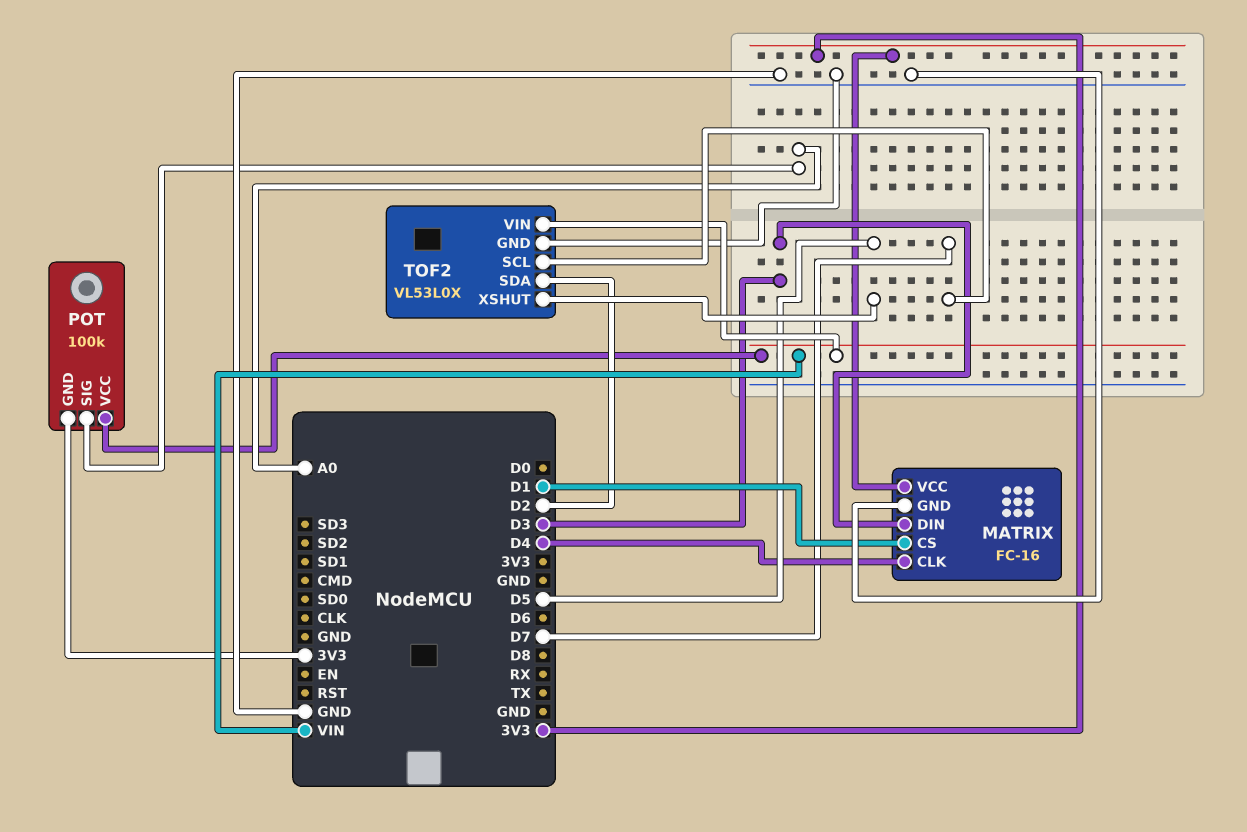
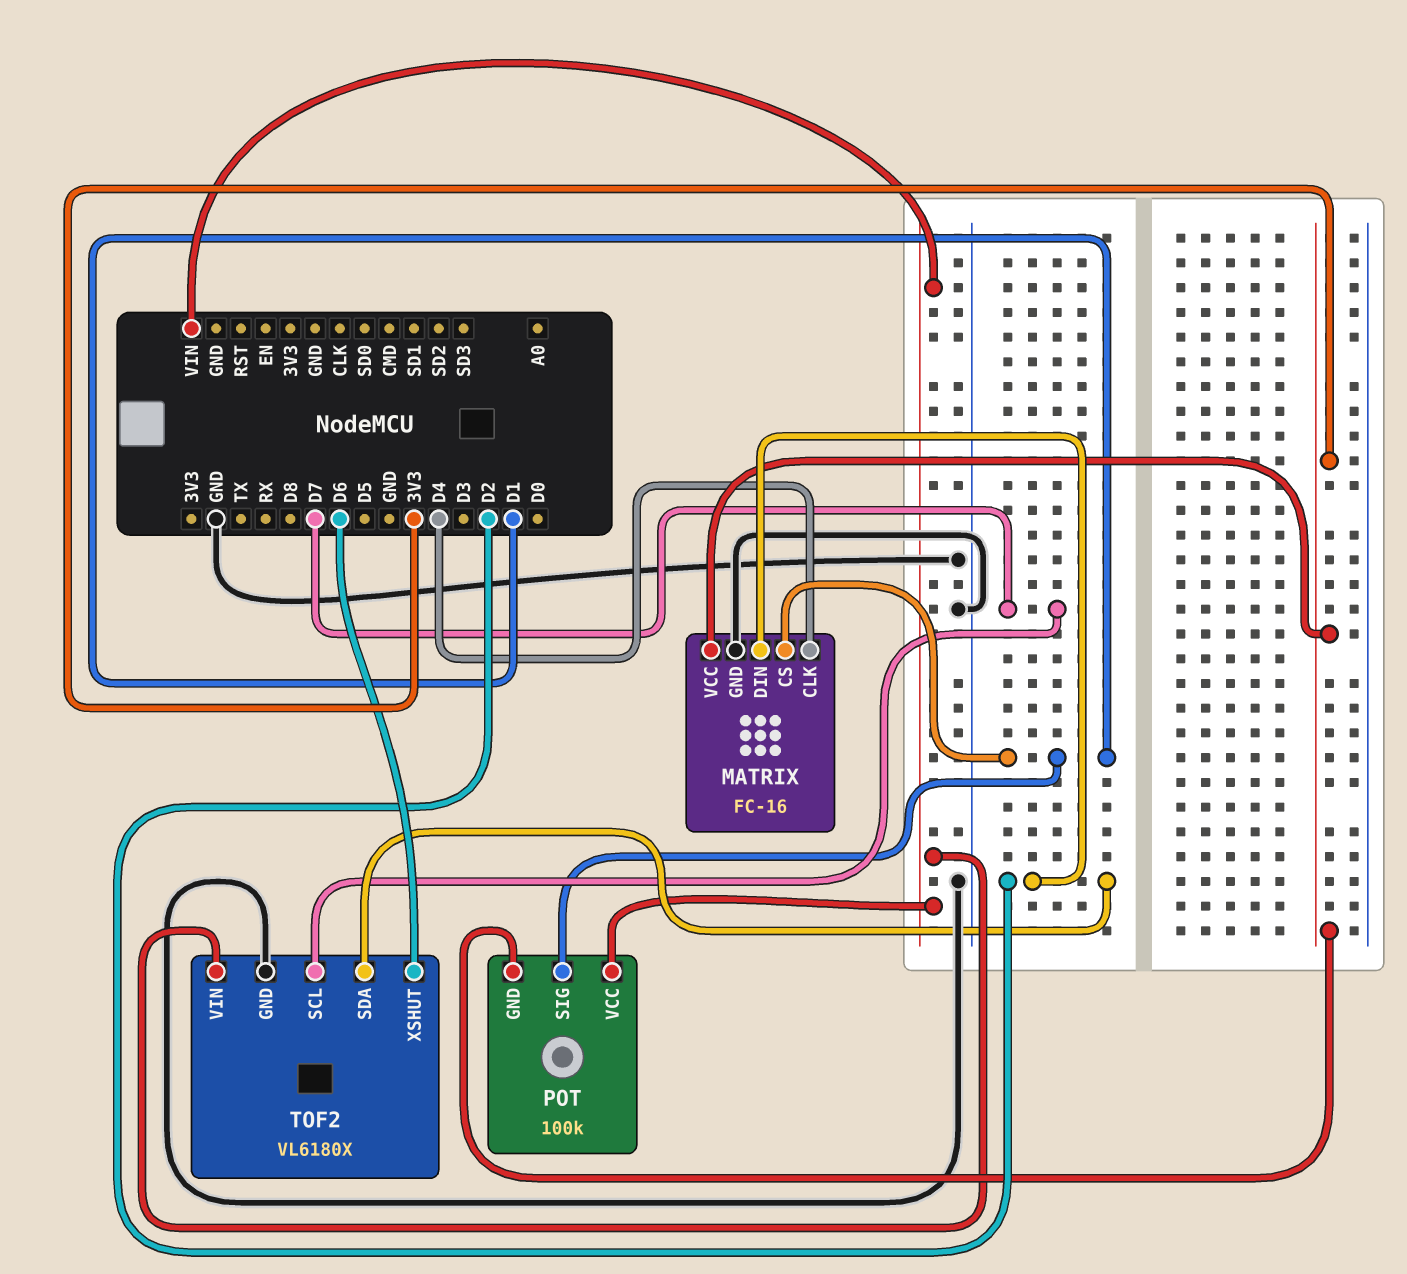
MATRIX pin DIN: D3 -> D2
POT pin SIG: A0 -> D1
TOF2: VL53L0X -> VL6180X
TOF2 pin XSHUT: D5 -> D6

